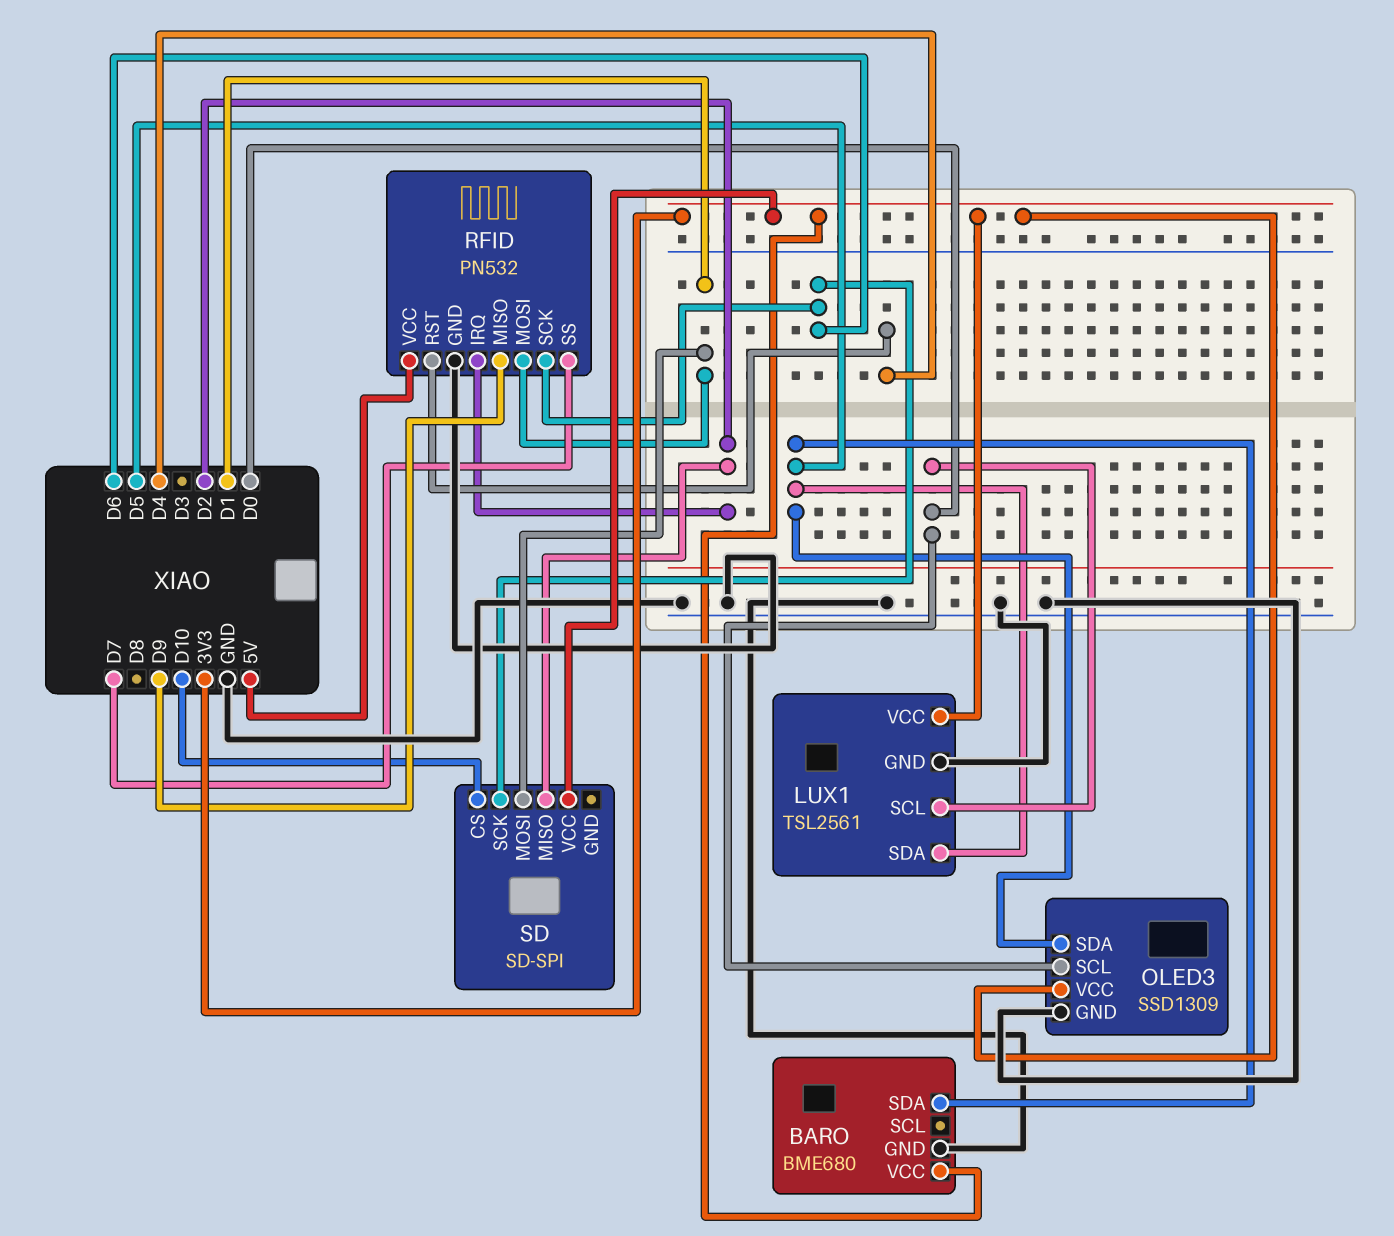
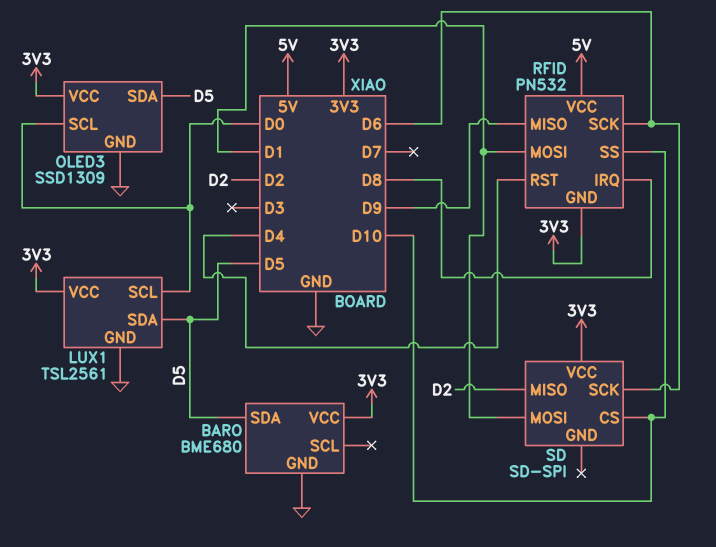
RFID pin GND: GND -> 3V3
RFID pin IRQ: D2 -> D8
RFID pin SS: D7 -> D10

